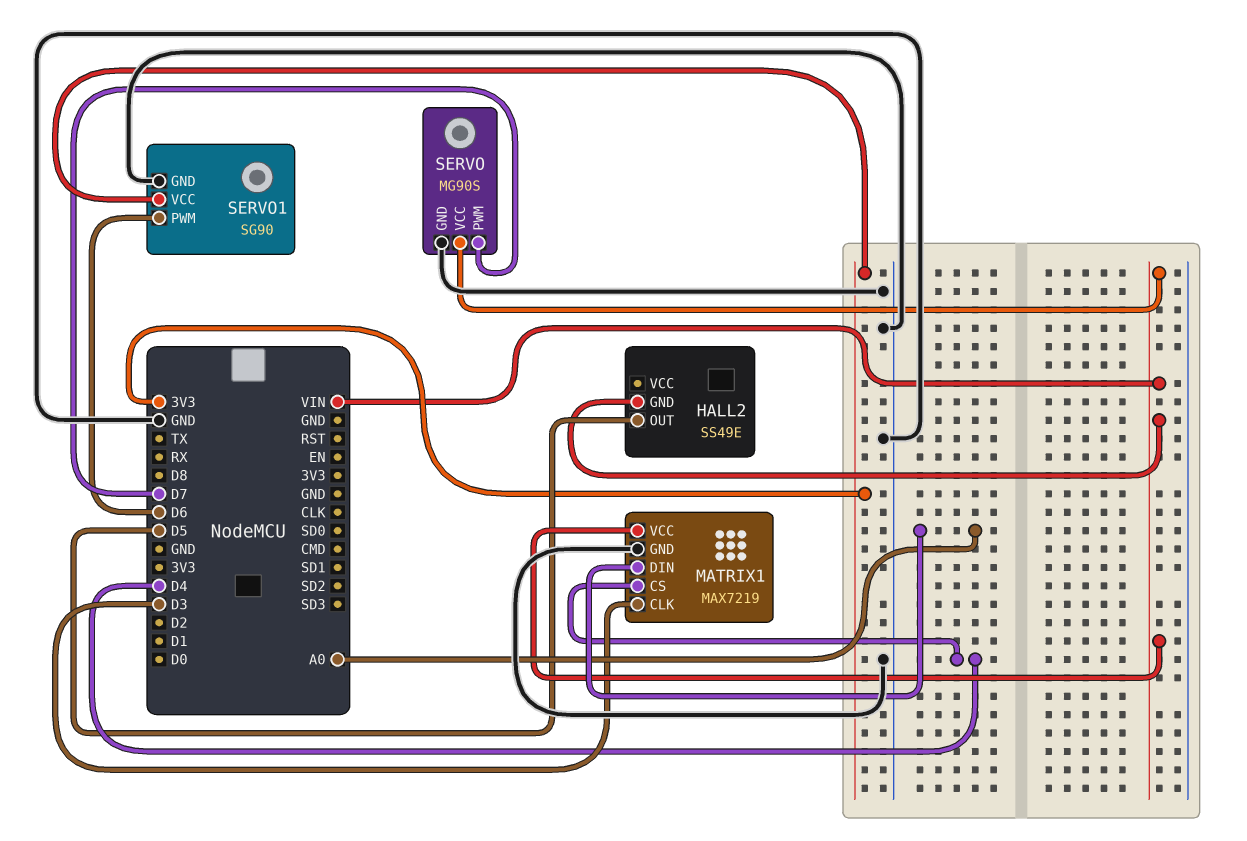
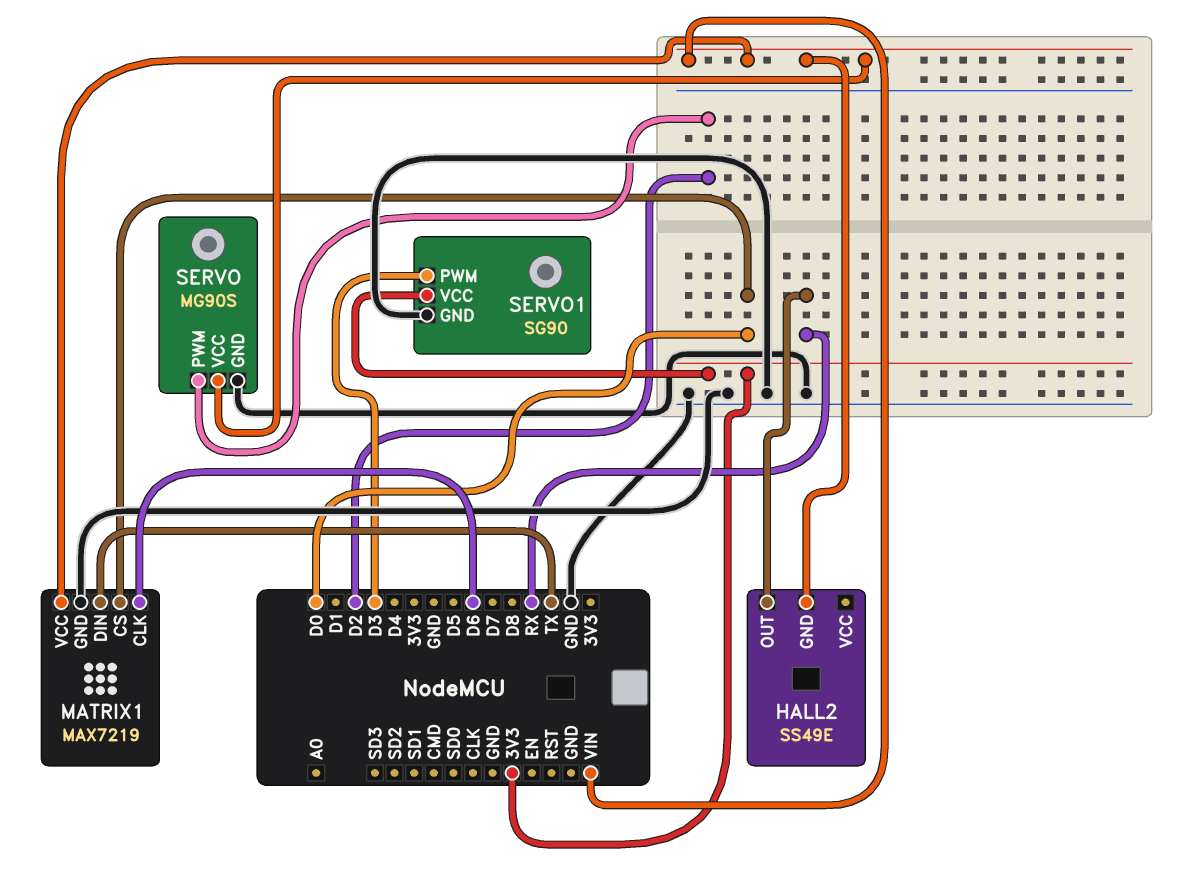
HALL2 pin OUT: D5 -> RX
MATRIX1 pin CLK: D3 -> D6
MATRIX1 pin CS: D4 -> D0
MATRIX1 pin DIN: A0 -> TX
SERVO pin PWM: D7 -> D2
SERVO1 pin PWM: D6 -> D3

